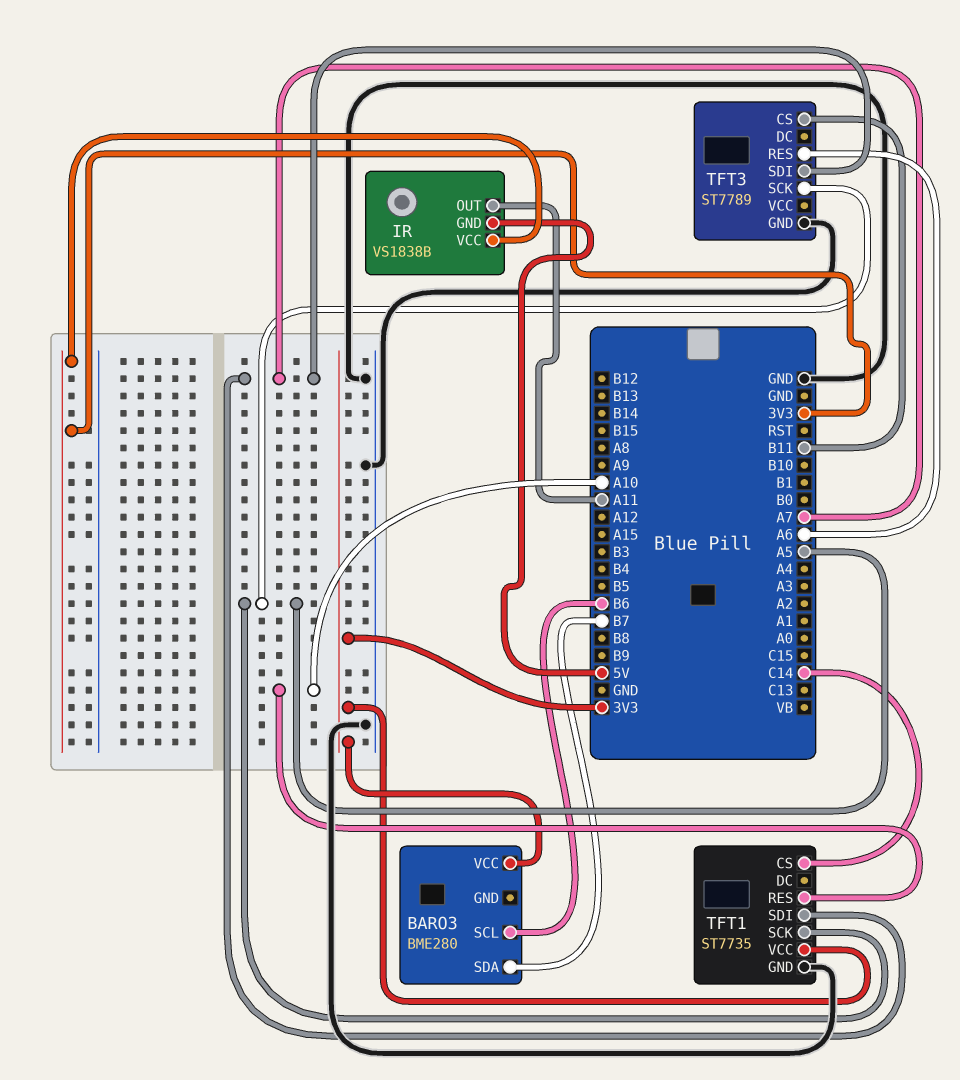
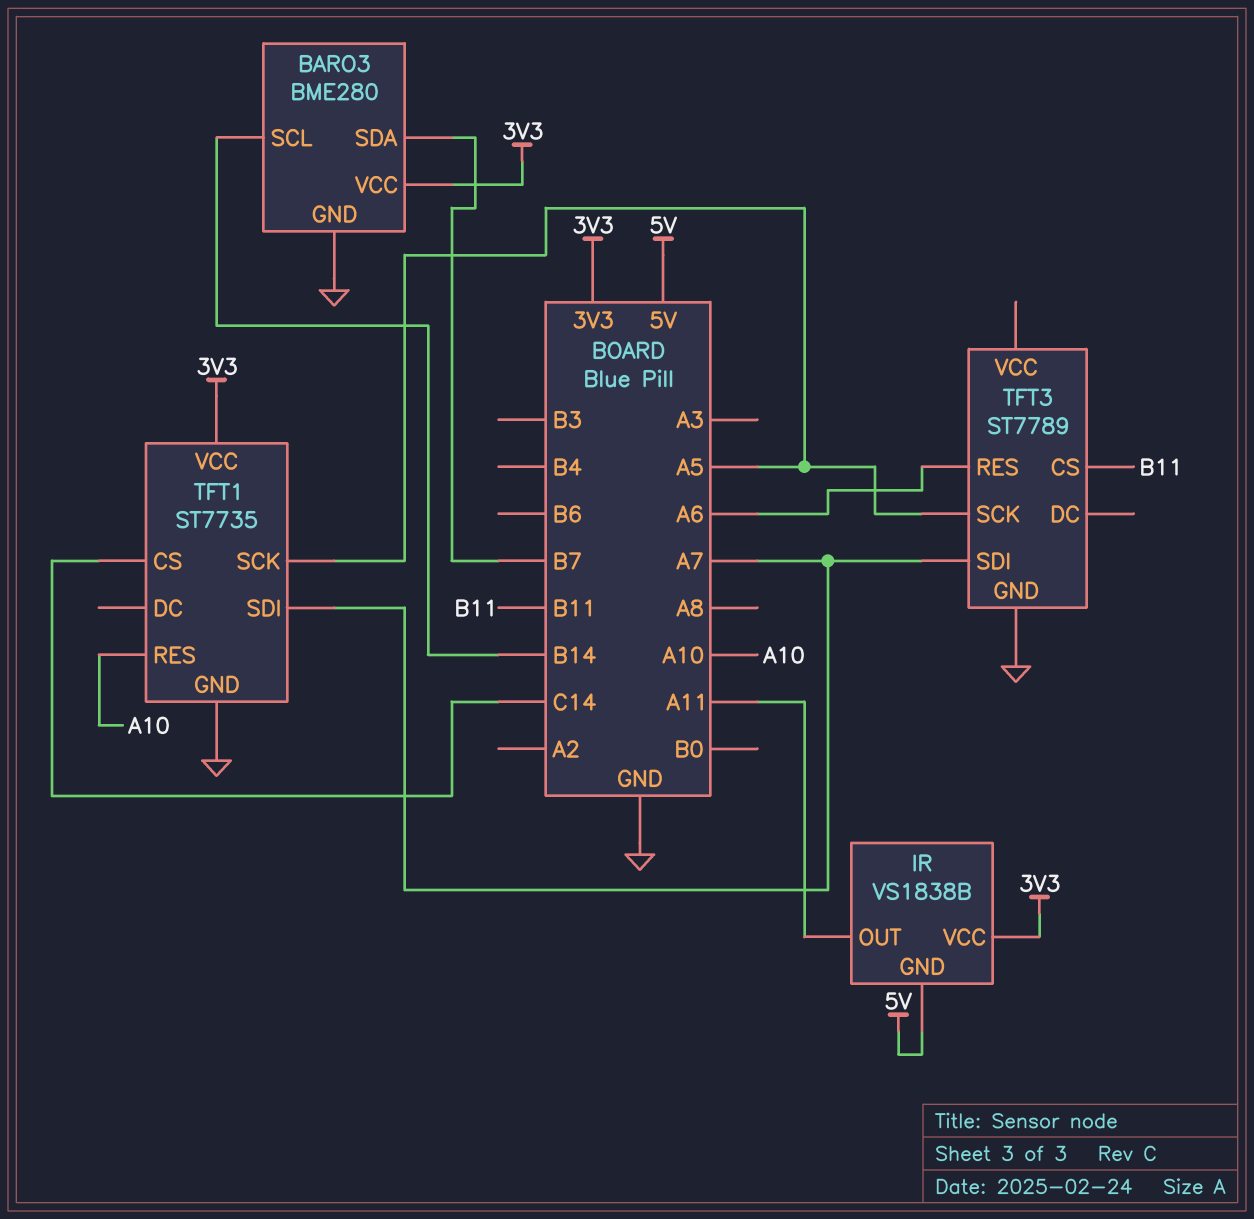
BARO3 pin GND: none -> GND
BARO3 pin SCL: B6 -> B14

